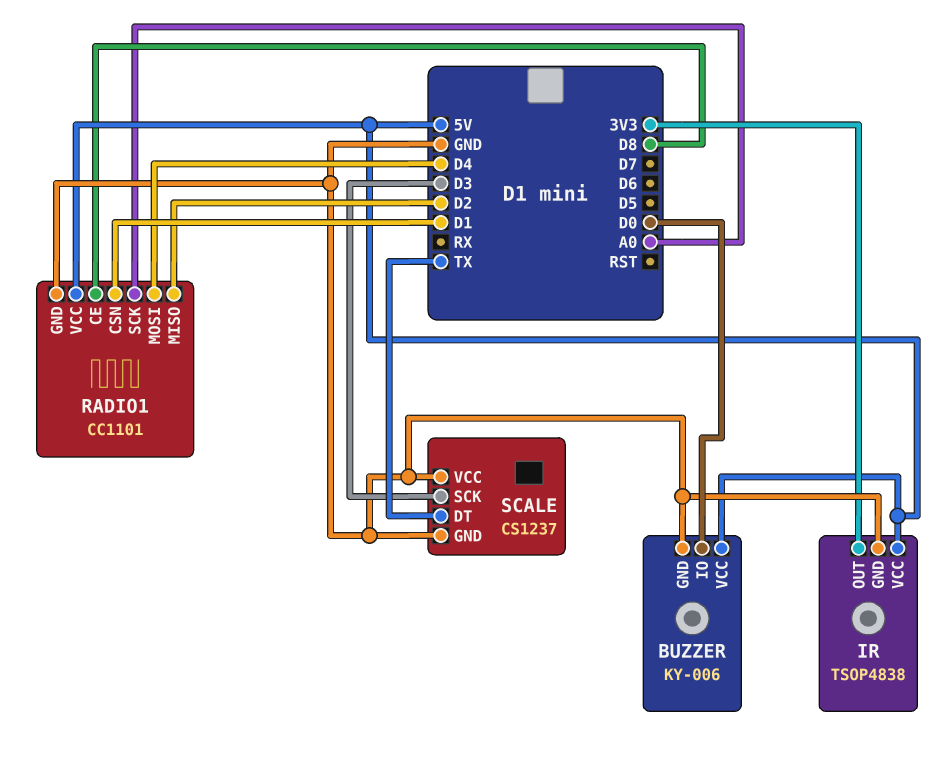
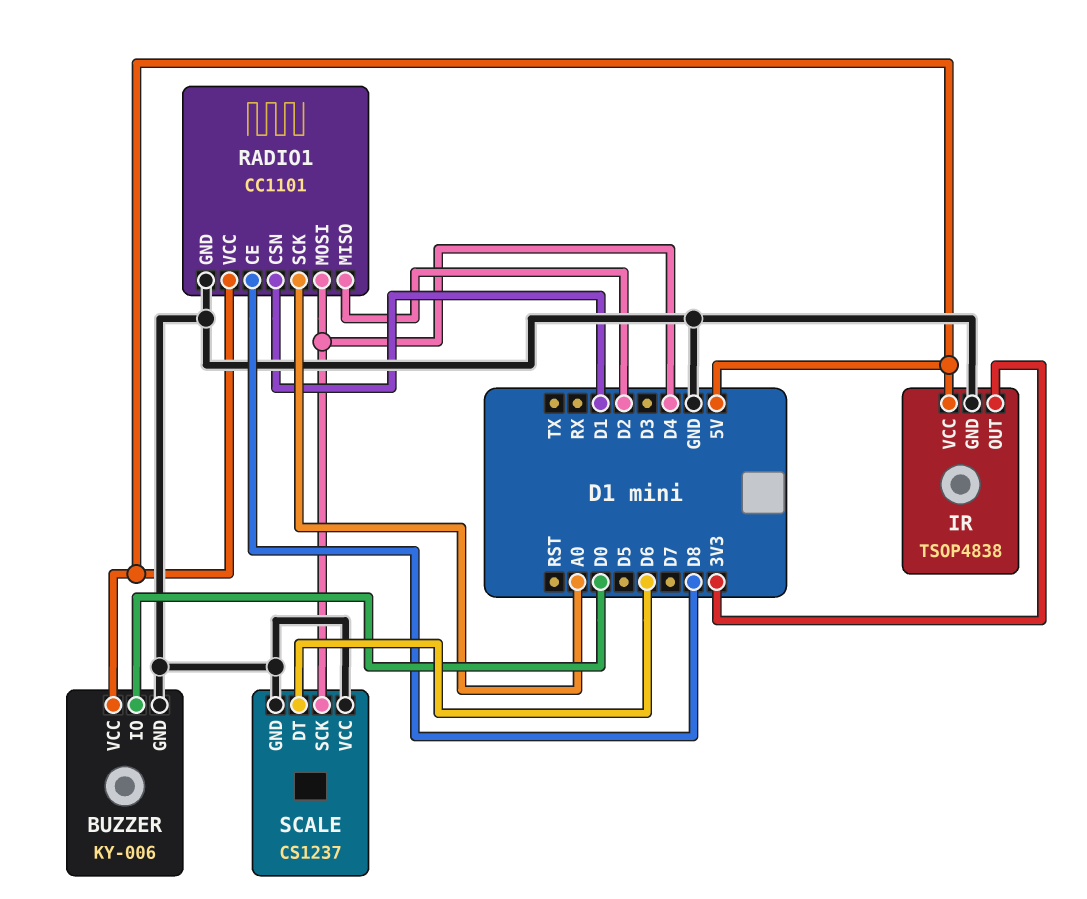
SCALE pin DT: TX -> D6
SCALE pin SCK: D3 -> D4

